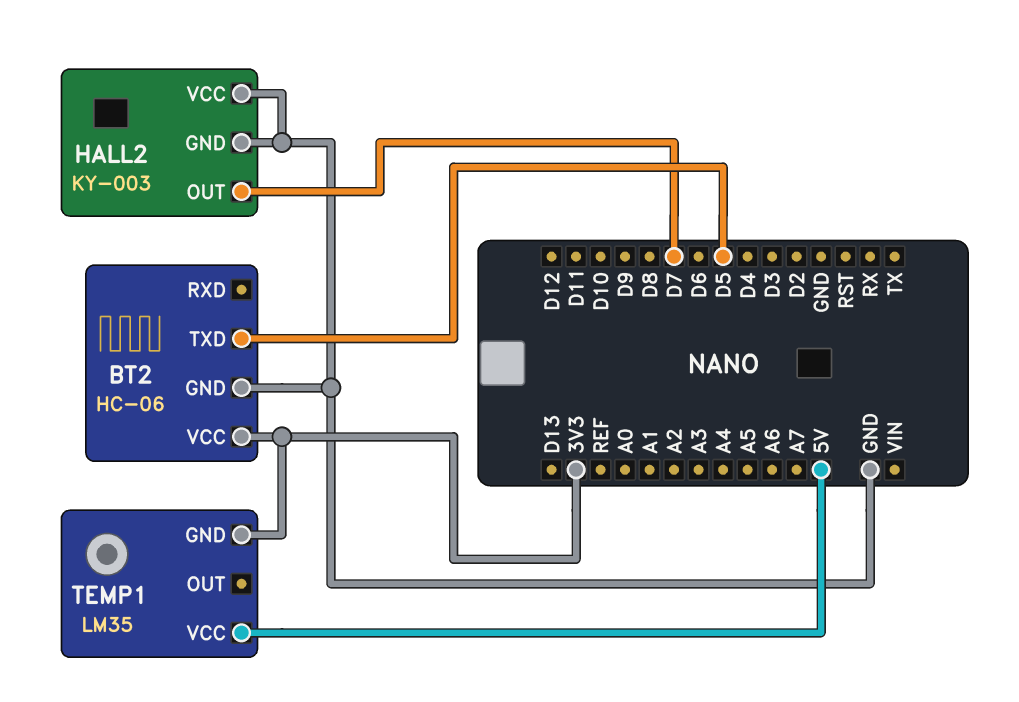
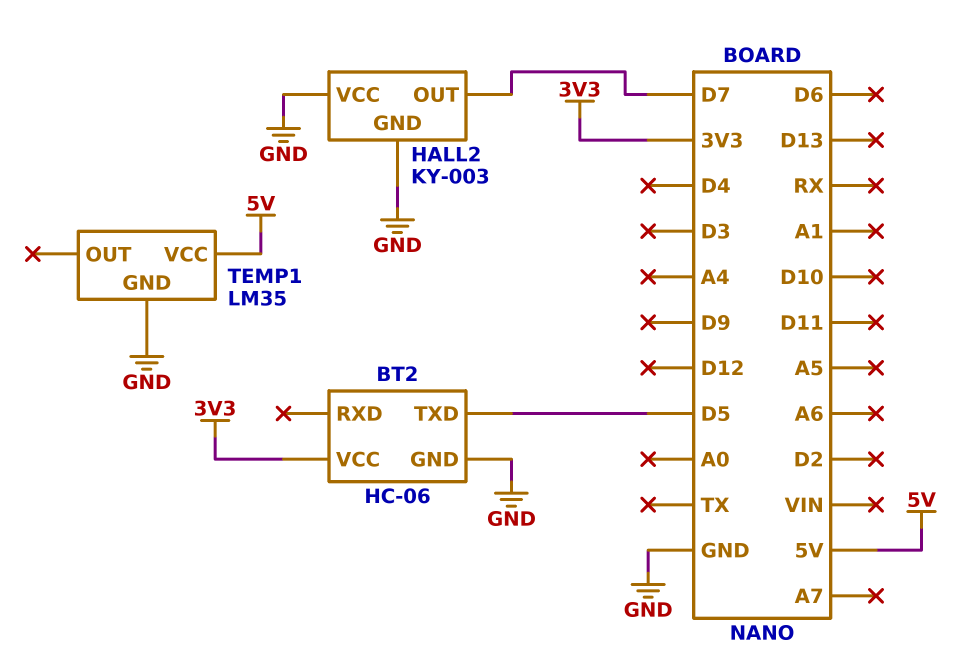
TEMP1 pin GND: 3V3 -> GND

